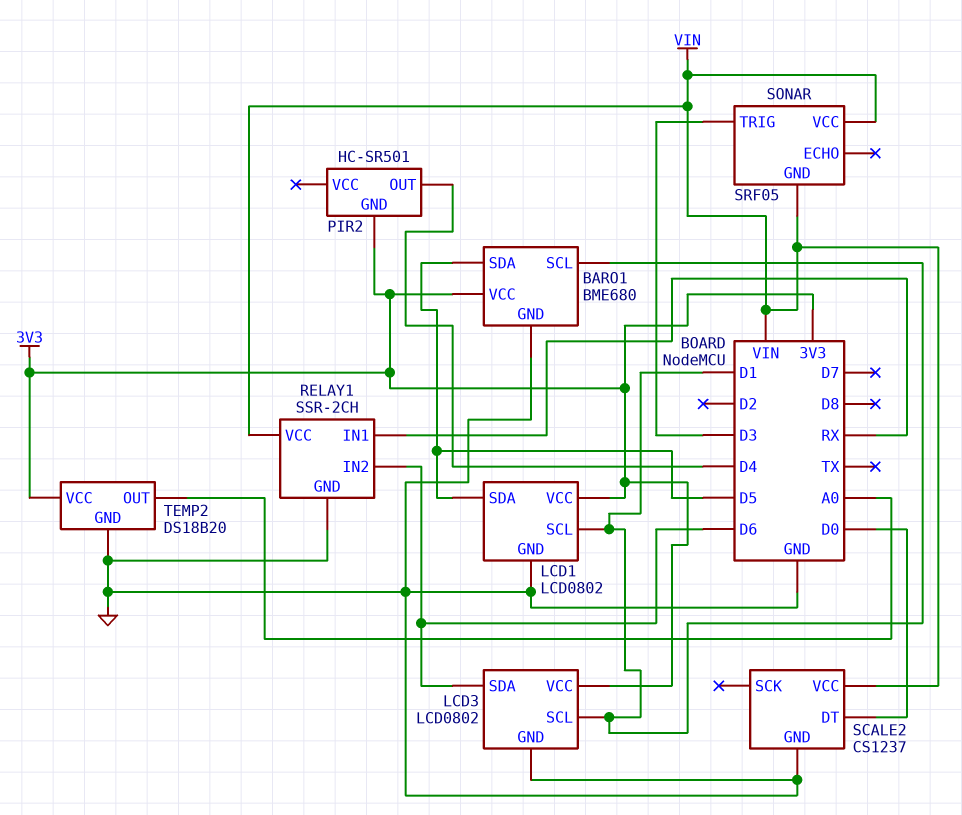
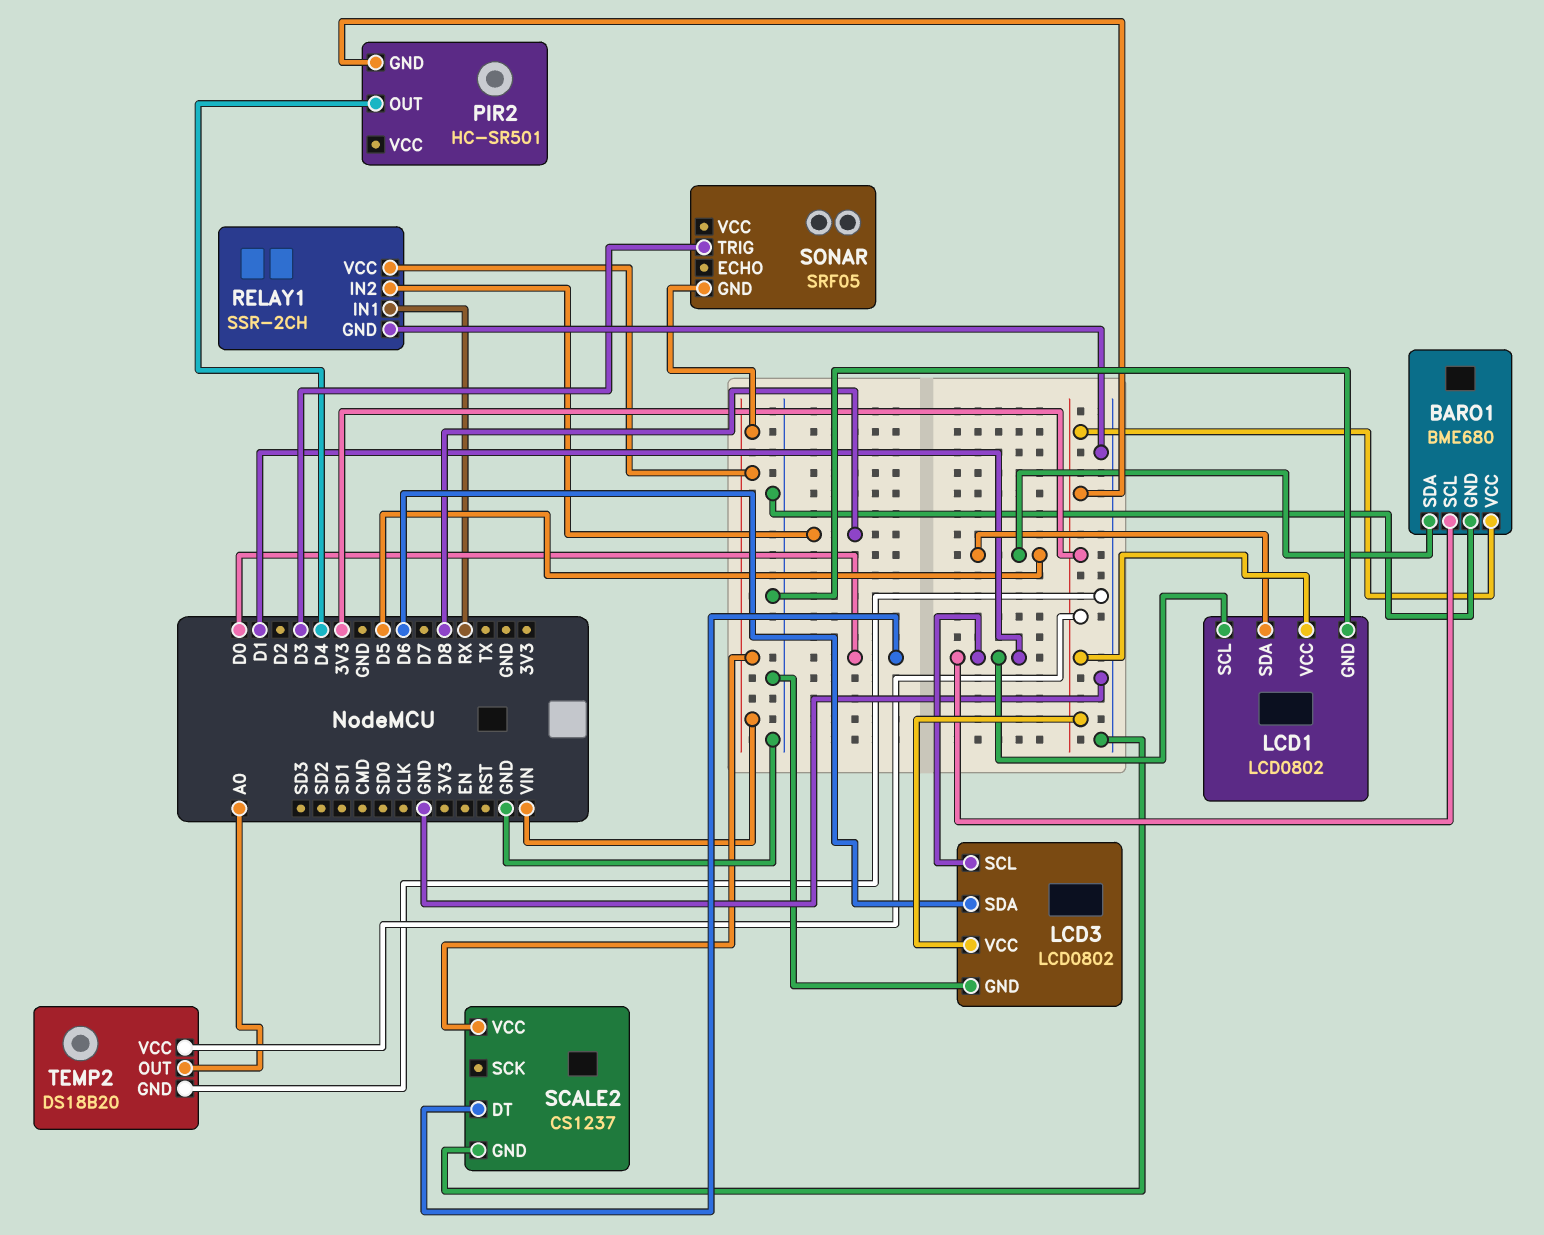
RELAY1 pin IN2: D6 -> D8
SONAR pin VCC: VIN -> none

